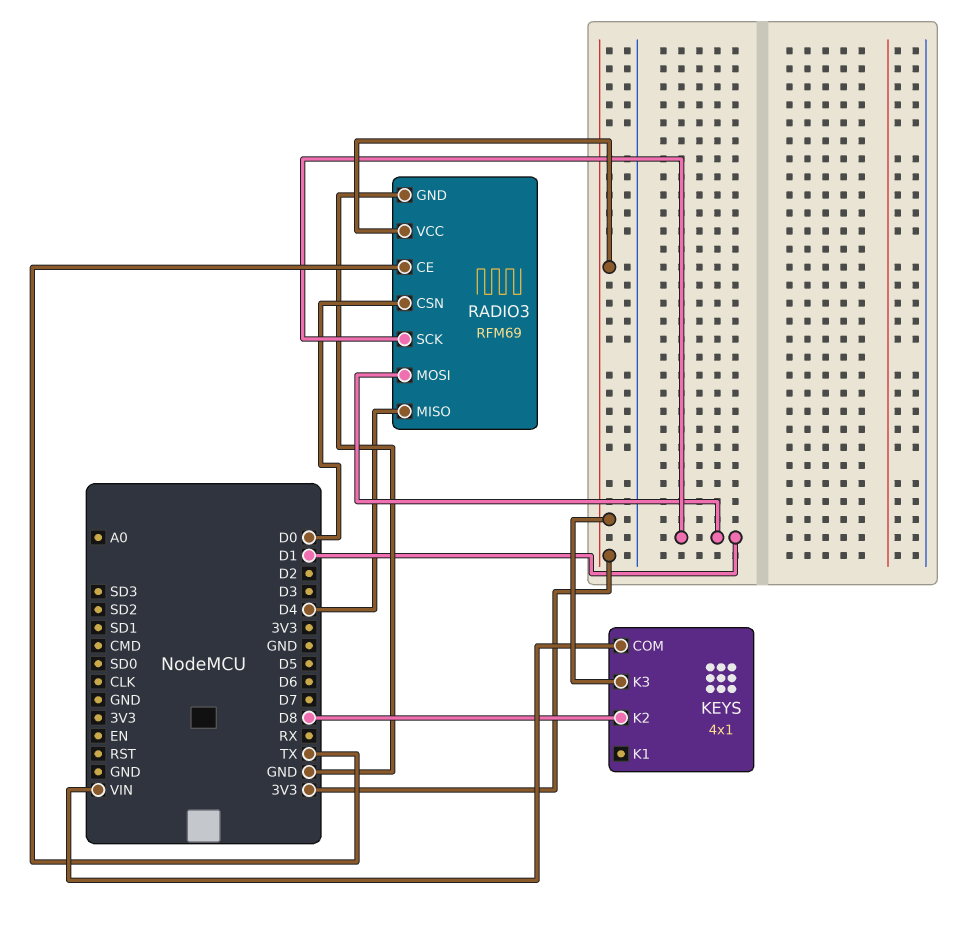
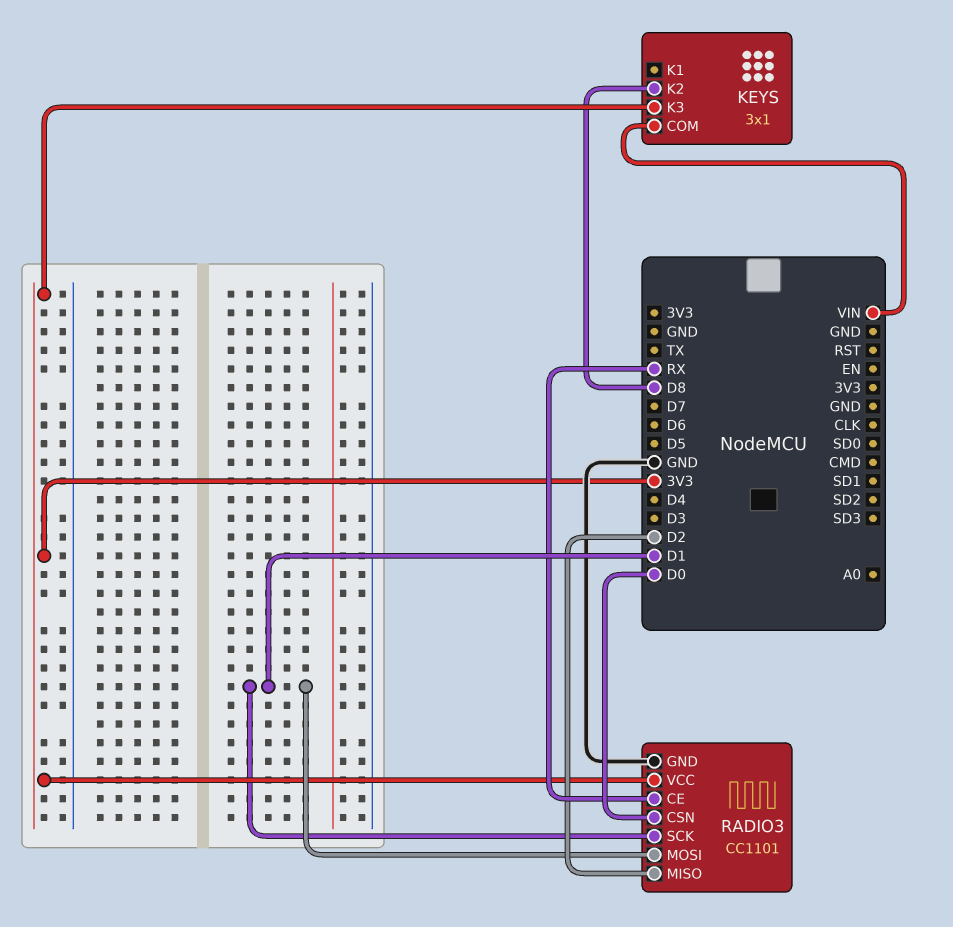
KEYS: 4x1 -> 3x1
RADIO3: RFM69 -> CC1101
RADIO3 pin CE: TX -> RX
RADIO3 pin MISO: D4 -> D2

